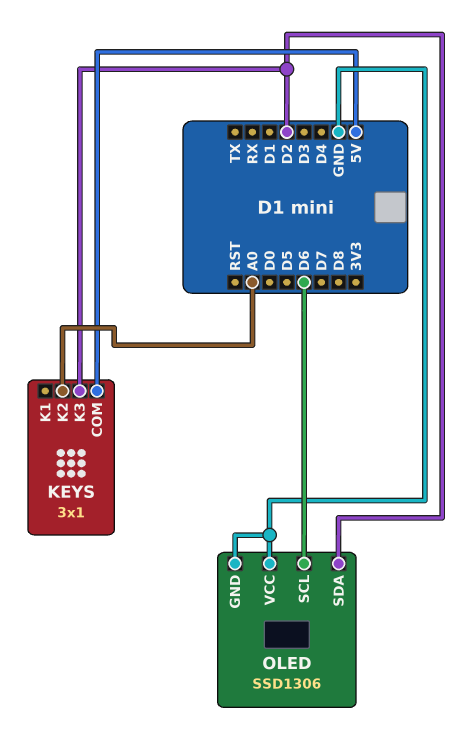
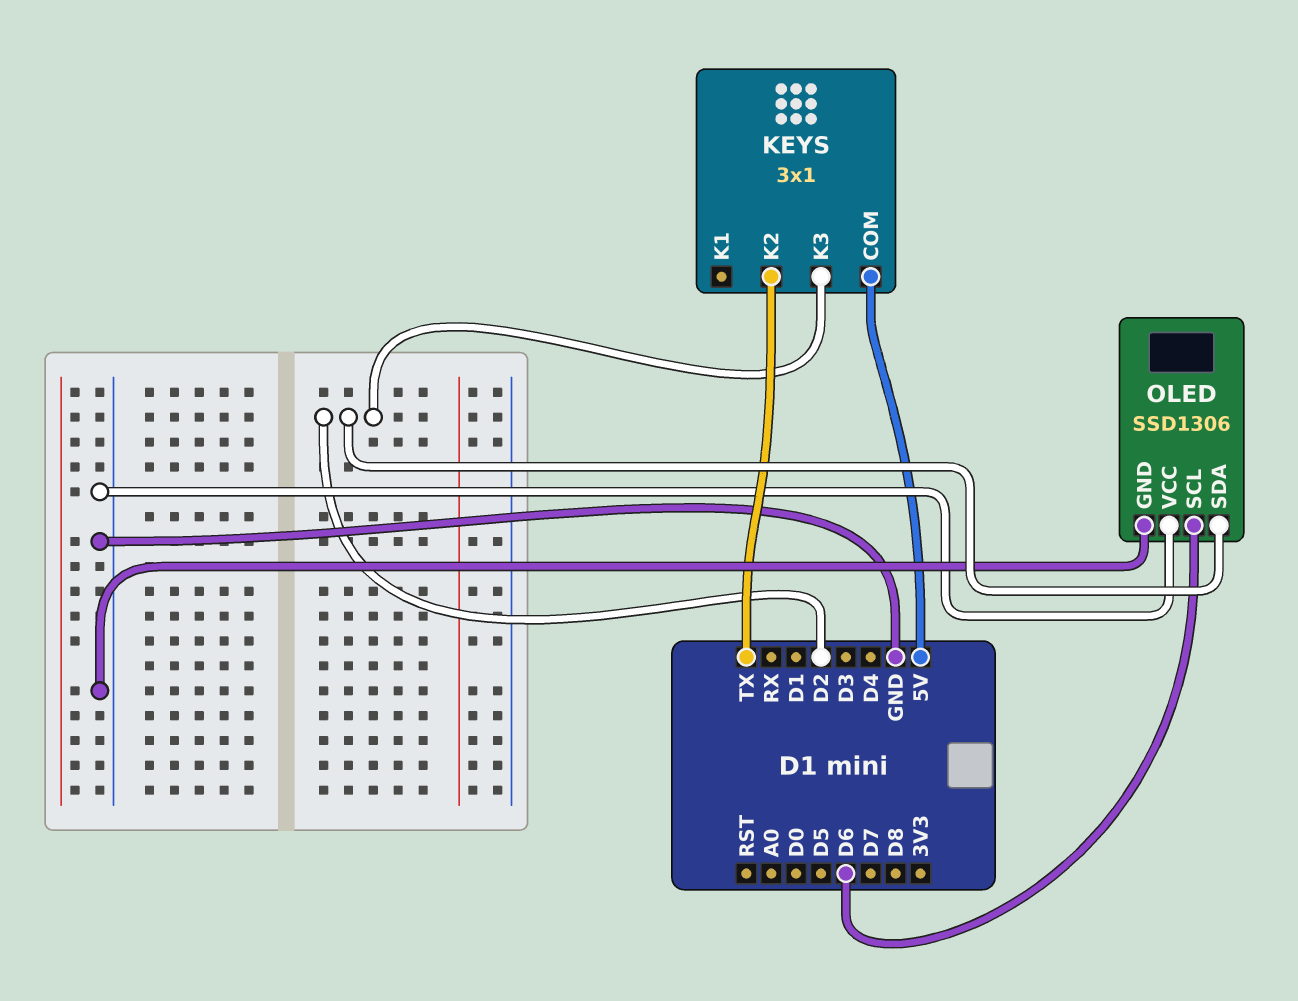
KEYS pin K2: A0 -> TX

